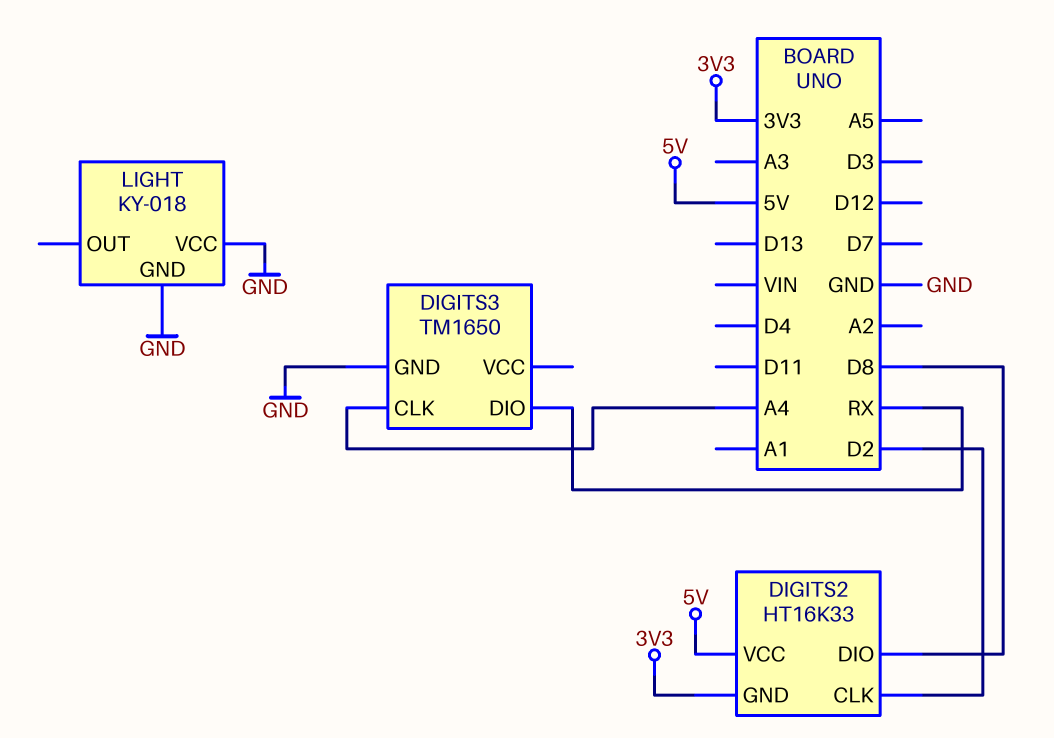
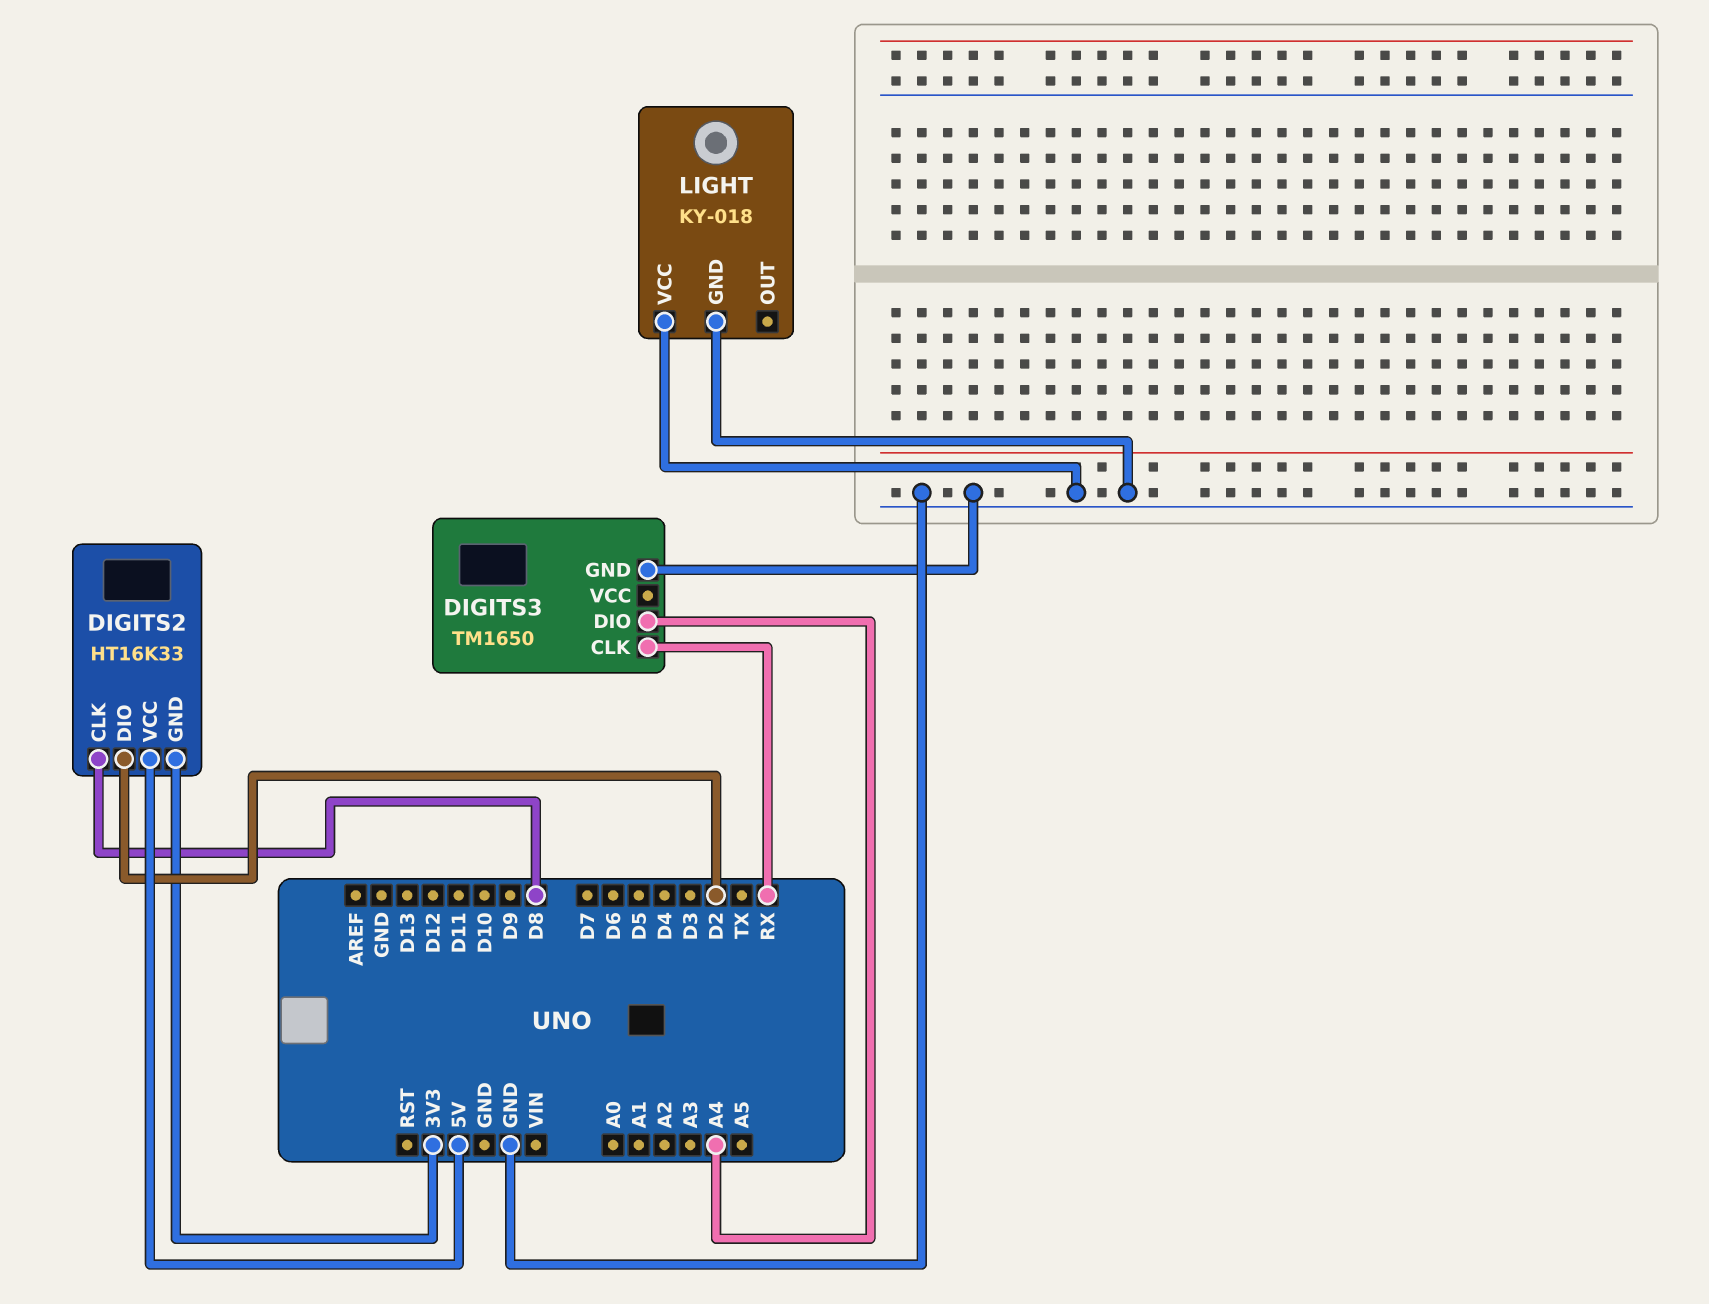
DIGITS2 pin CLK: D2 -> D8
DIGITS2 pin DIO: D8 -> D2
DIGITS3 pin CLK: A4 -> RX
DIGITS3 pin DIO: RX -> A4

